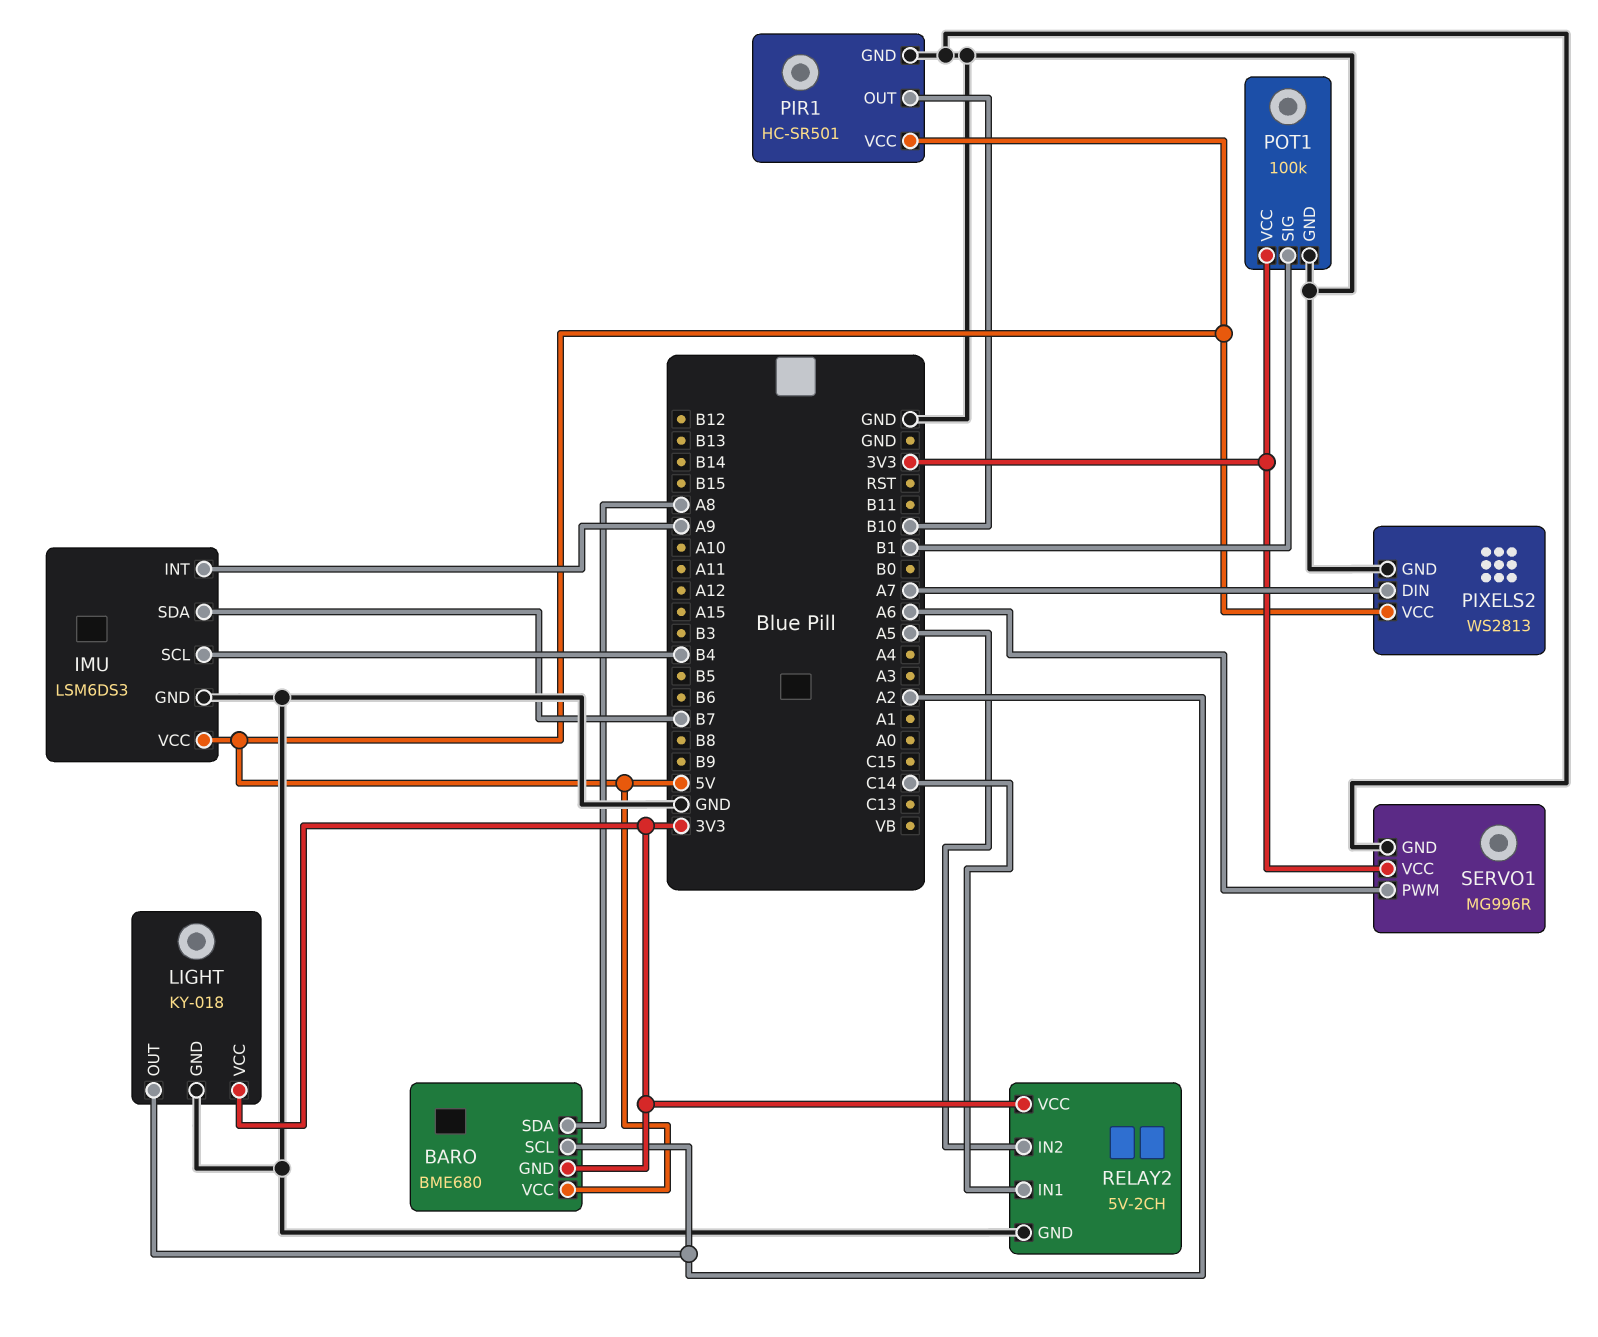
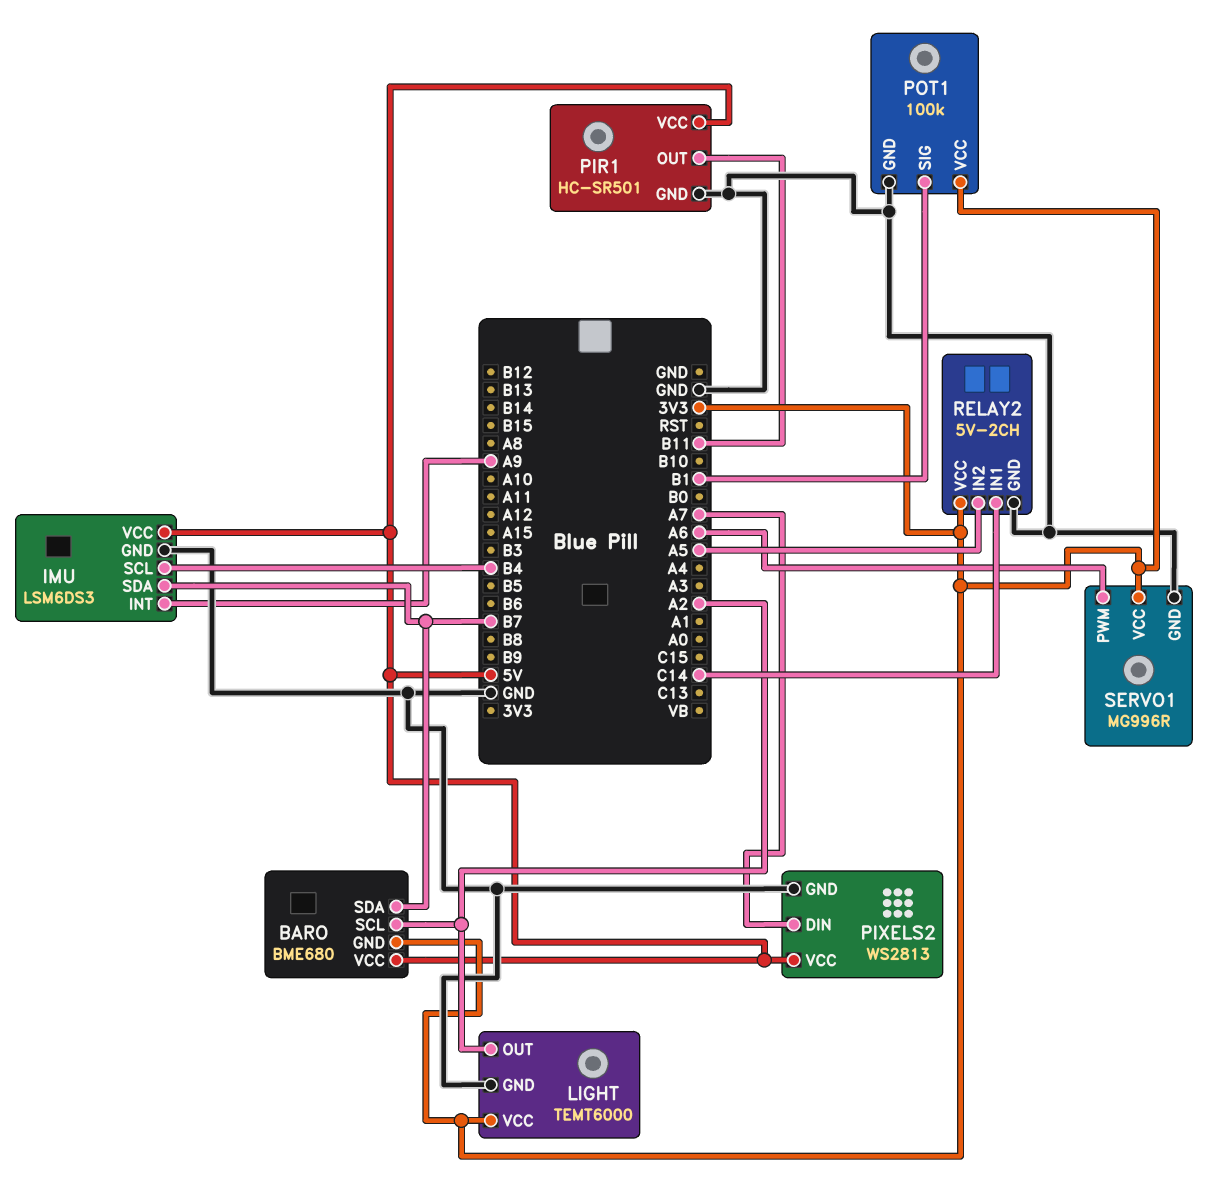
BARO pin SDA: A8 -> B7
LIGHT: KY-018 -> TEMT6000
PIR1 pin OUT: B10 -> B11

